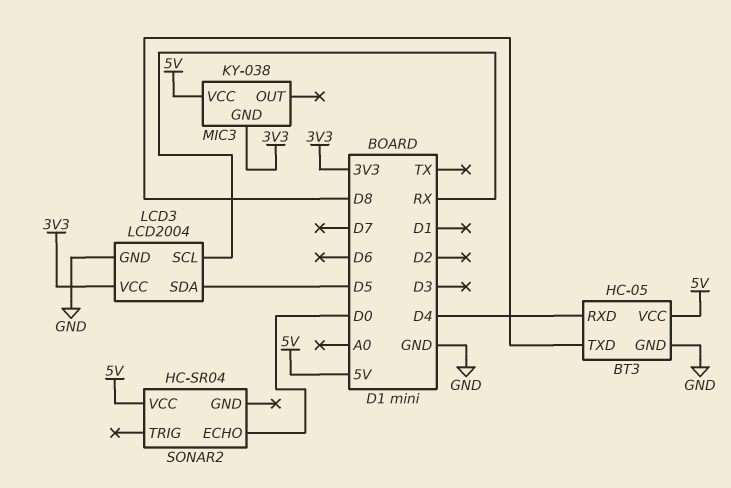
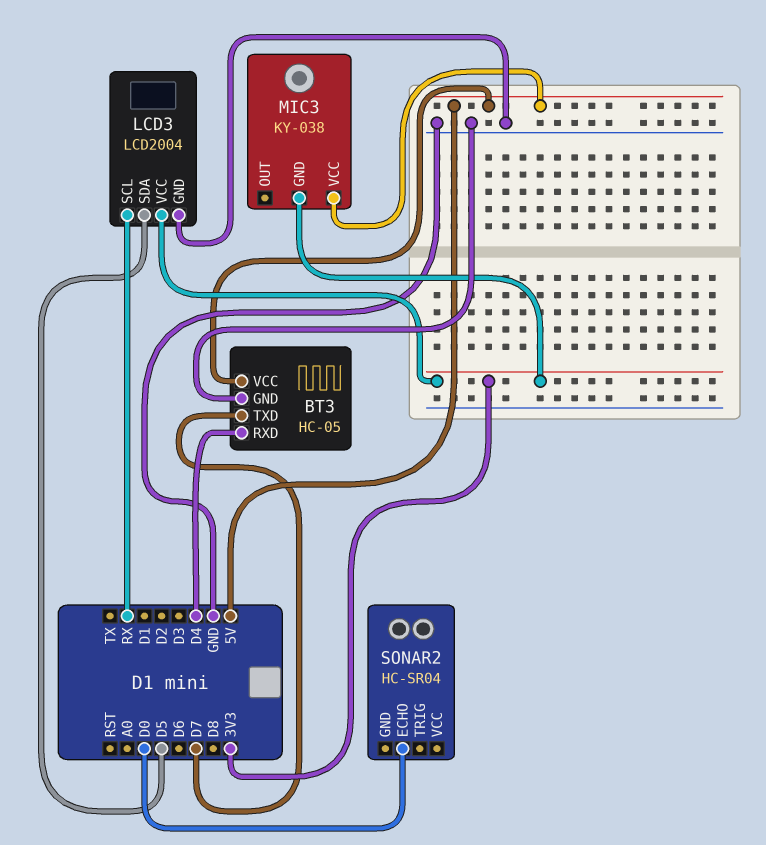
BT3 pin TXD: D8 -> D7
SONAR2 pin VCC: 5V -> none

